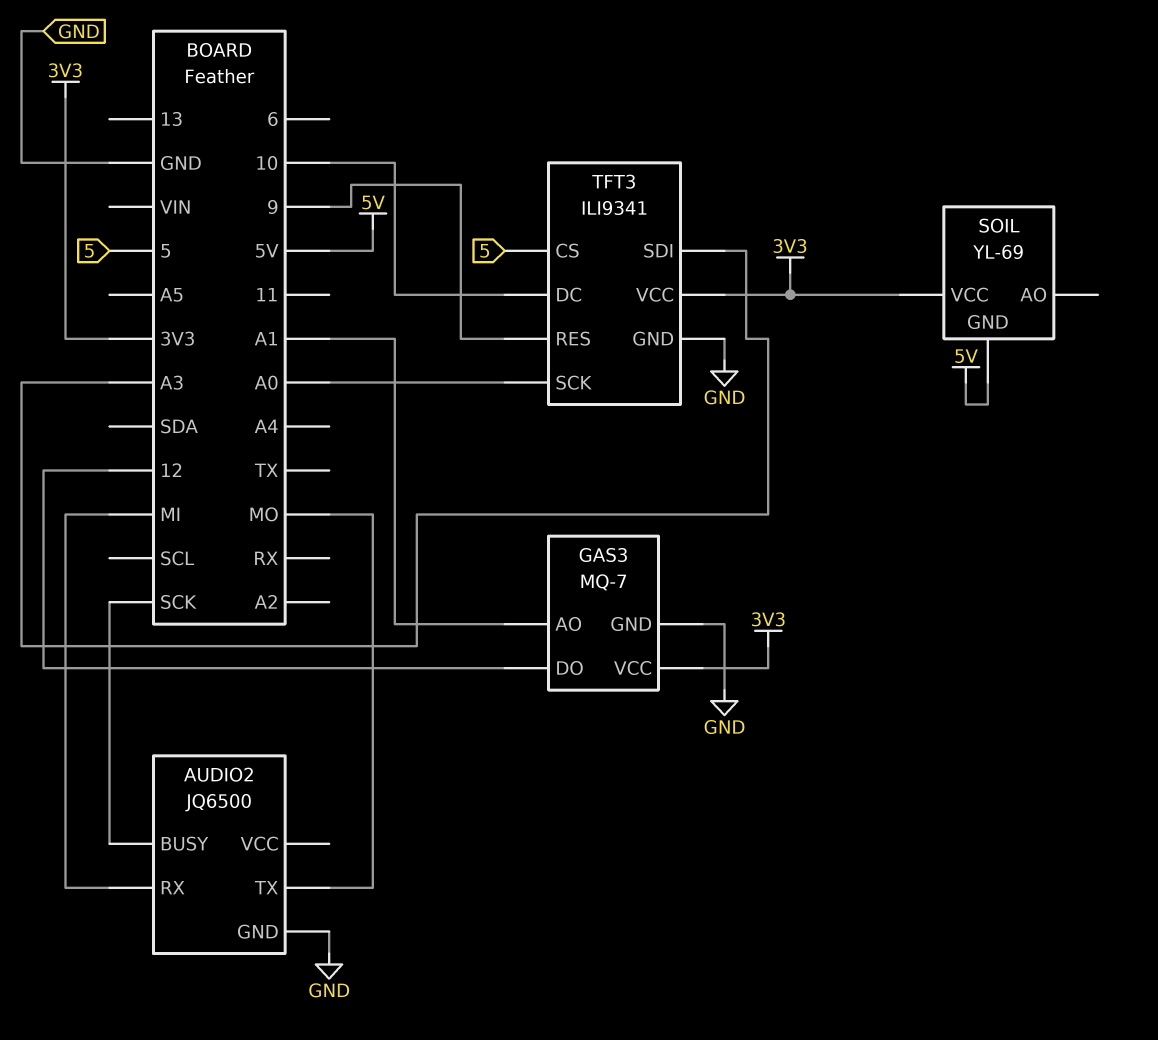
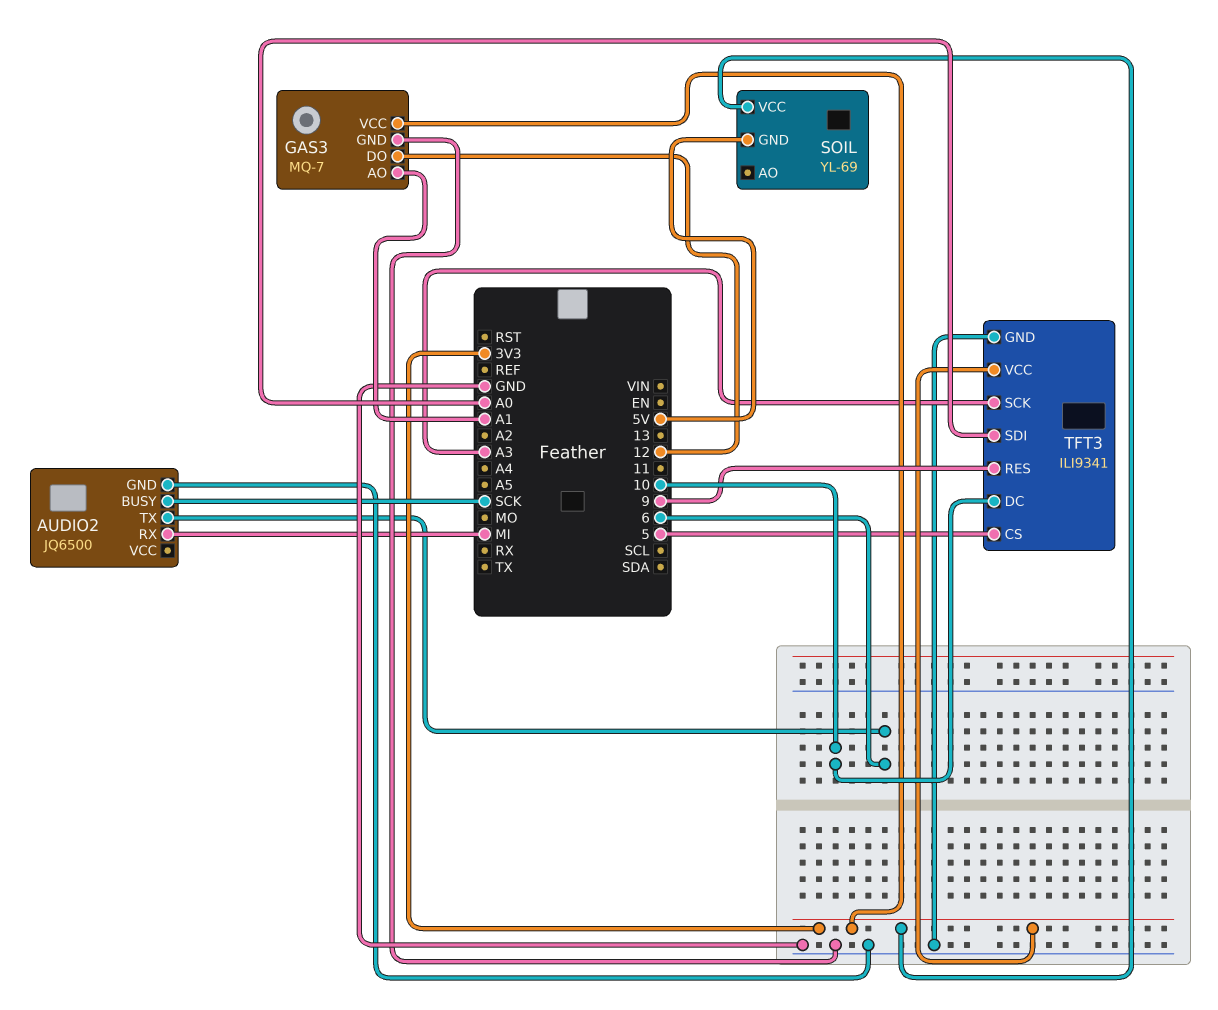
AUDIO2 pin TX: MO -> 6
TFT3 pin SCK: A0 -> A3
TFT3 pin SDI: A3 -> A0

